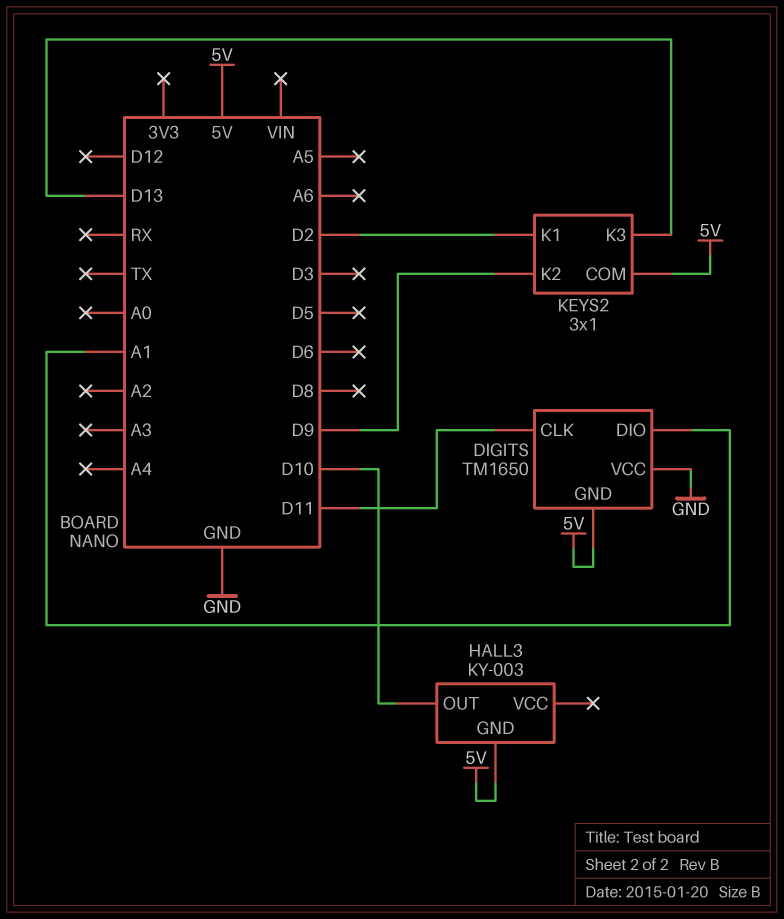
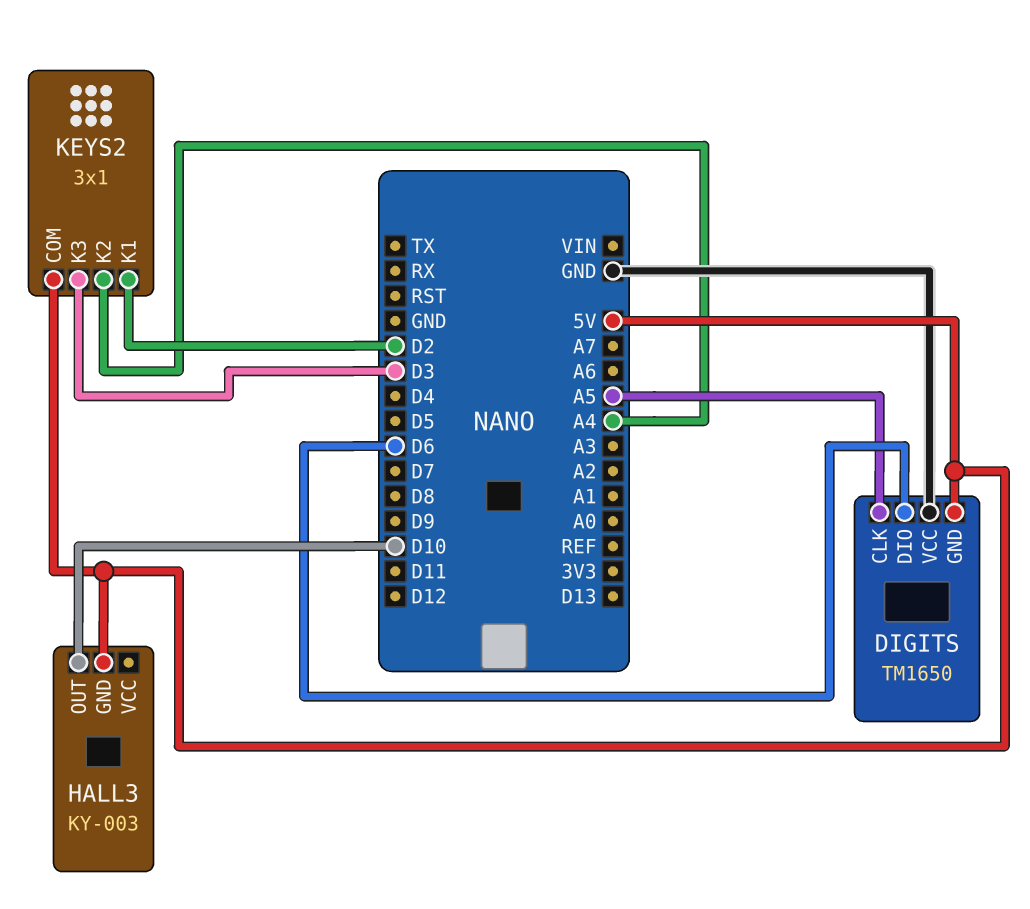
DIGITS pin CLK: D11 -> A5
DIGITS pin DIO: A1 -> D6
KEYS2 pin K2: D9 -> A4
KEYS2 pin K3: D13 -> D3

